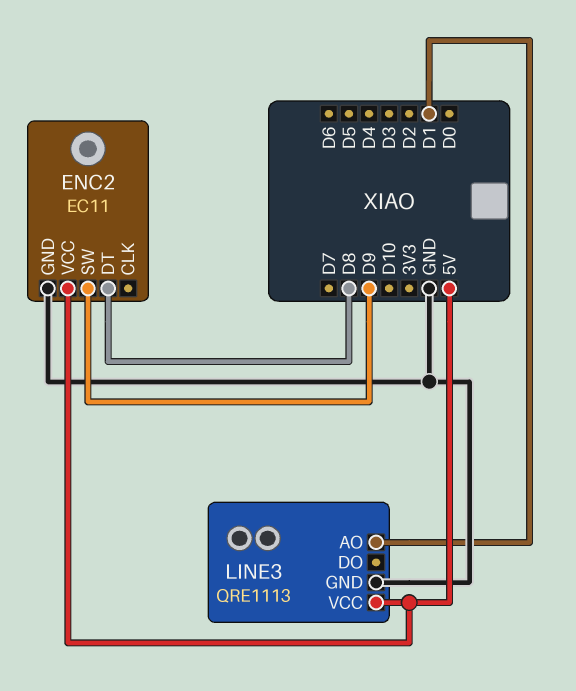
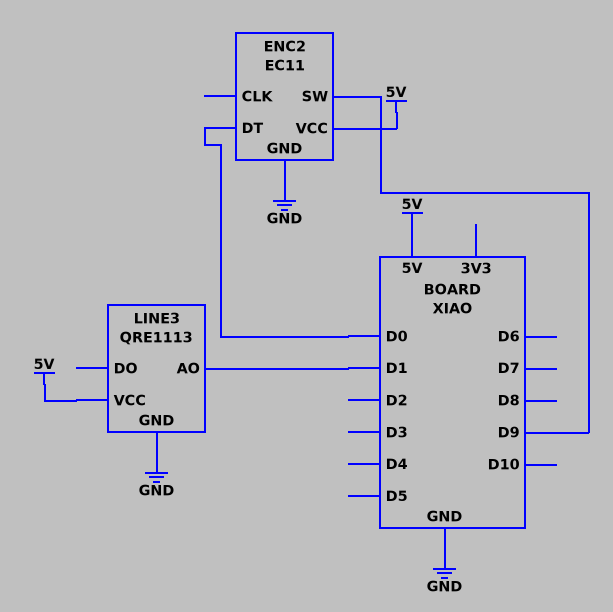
ENC2 pin DT: D8 -> D0

